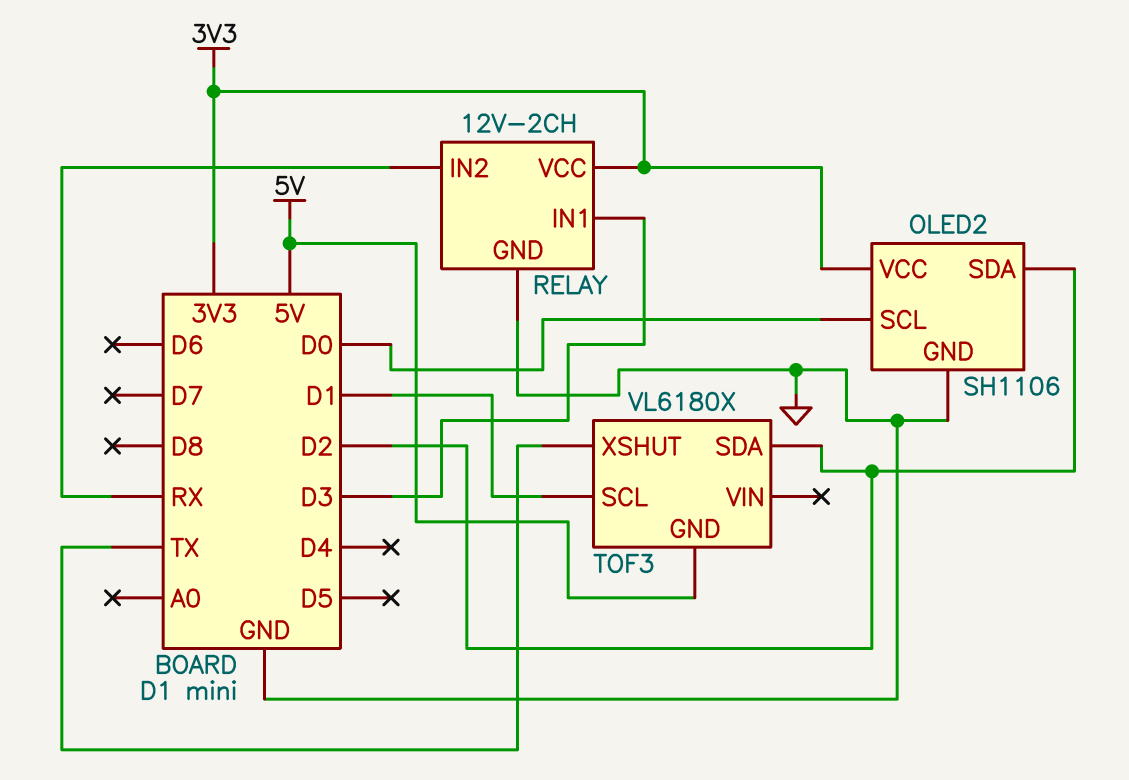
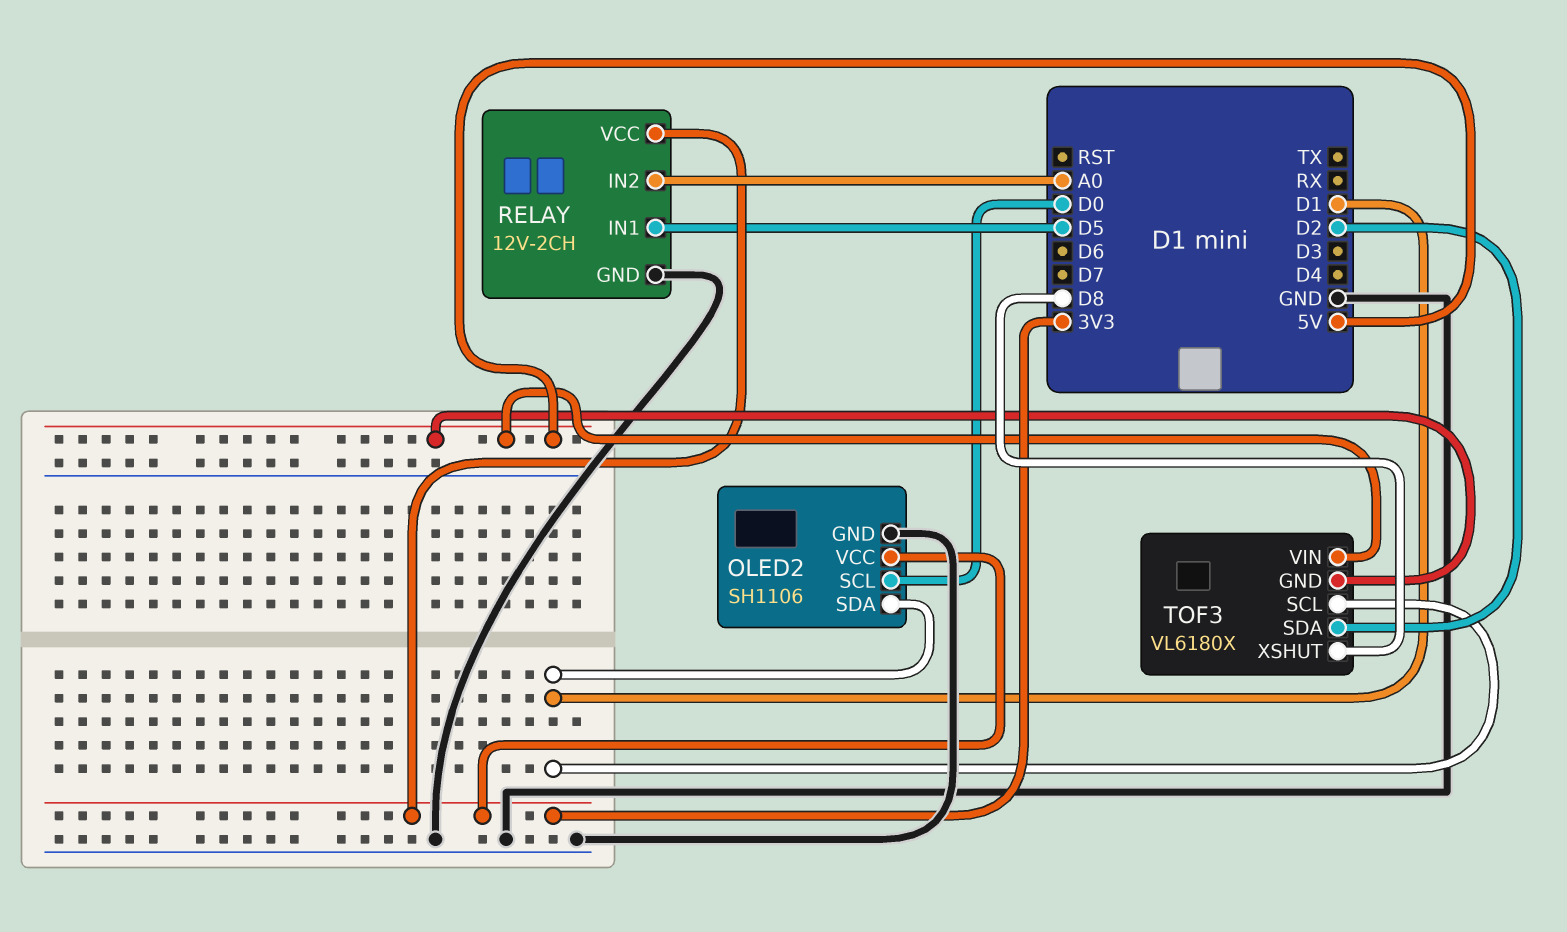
OLED2 pin SDA: D2 -> D1
RELAY pin IN1: D3 -> D5
RELAY pin IN2: RX -> A0
TOF3 pin VIN: none -> 5V
TOF3 pin XSHUT: TX -> D8

